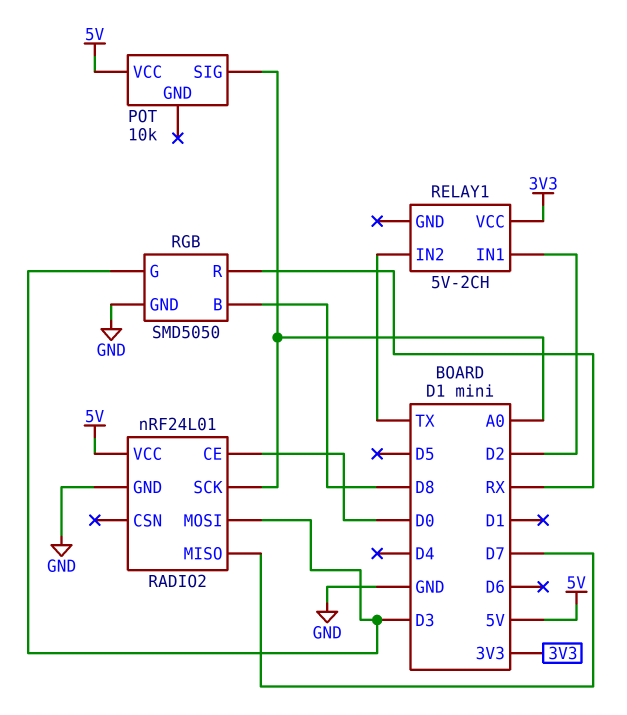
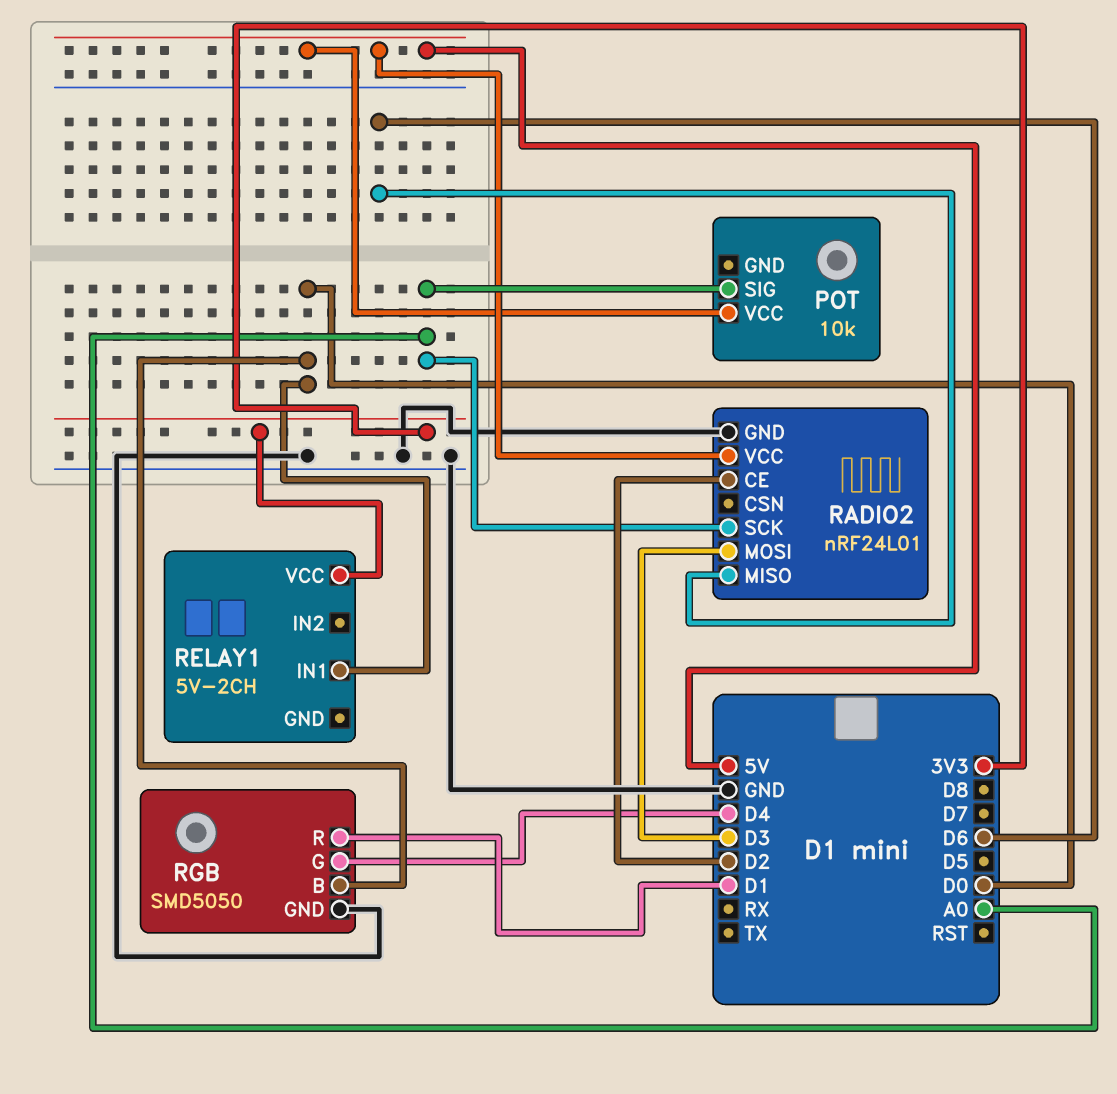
RADIO2 pin CE: D0 -> D2
RADIO2 pin MISO: D7 -> D6
RELAY1 pin IN1: D2 -> D0
RELAY1 pin IN2: TX -> none
RGB pin B: D8 -> D0
RGB pin G: D3 -> D4
RGB pin R: RX -> D1

